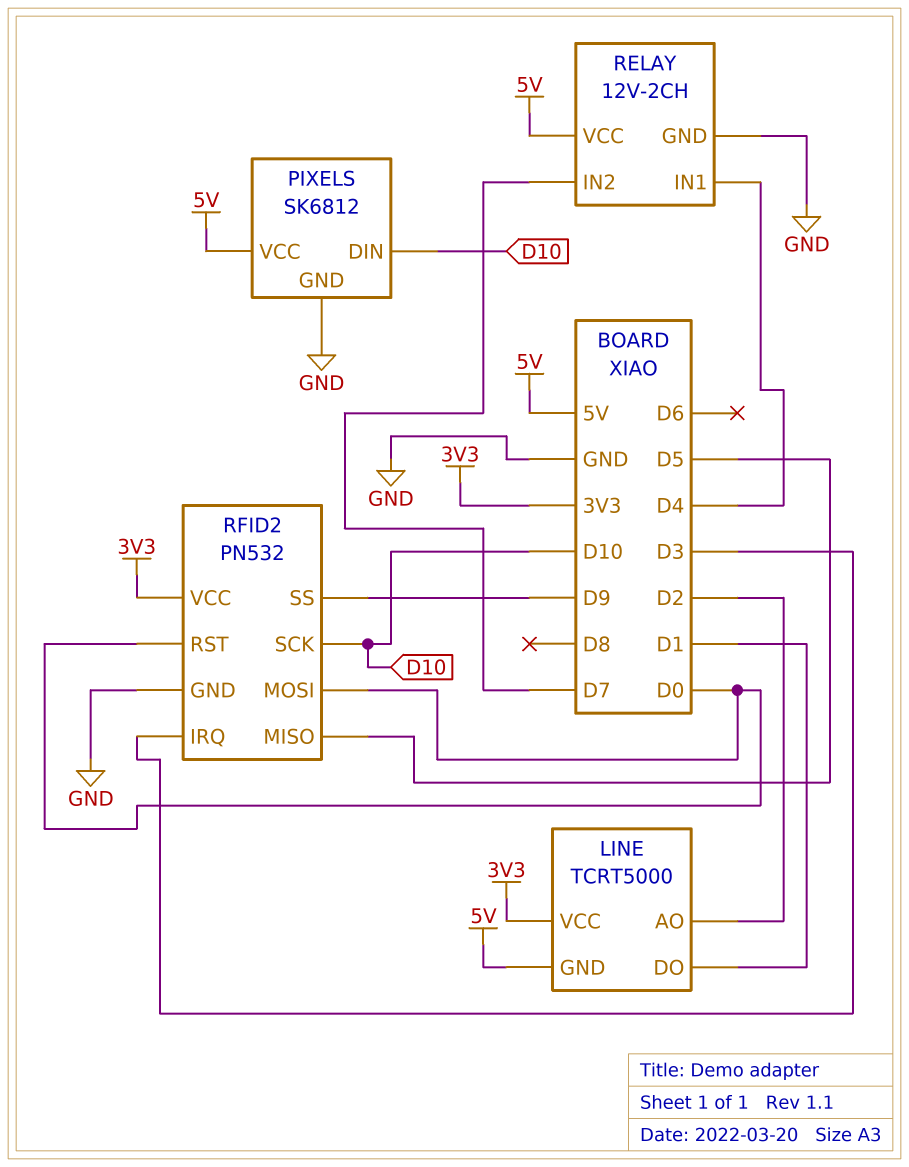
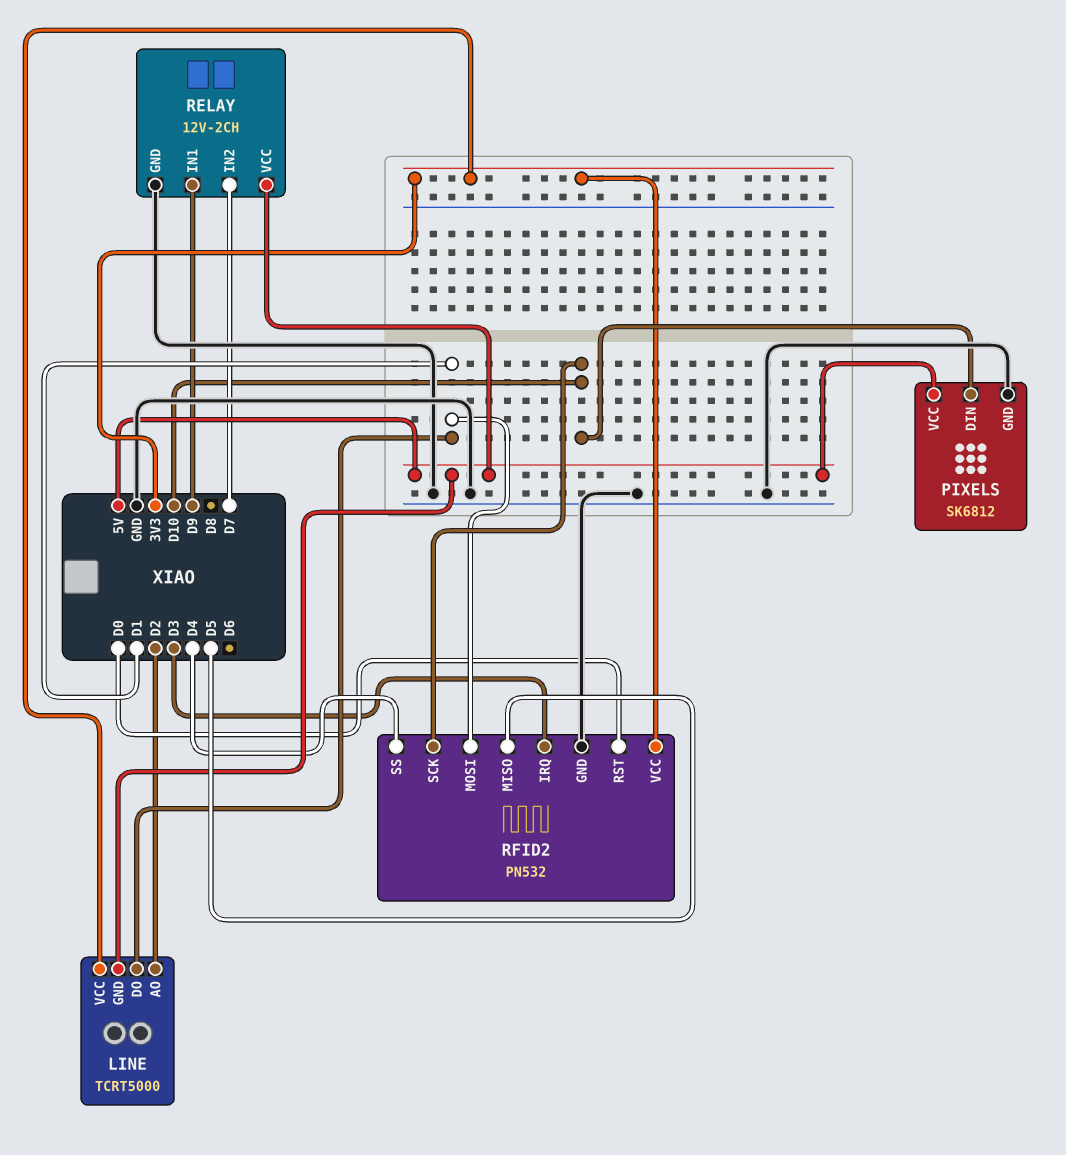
RELAY pin IN1: D4 -> D9
RFID2 pin MOSI: D0 -> D1
RFID2 pin SS: D9 -> D4

